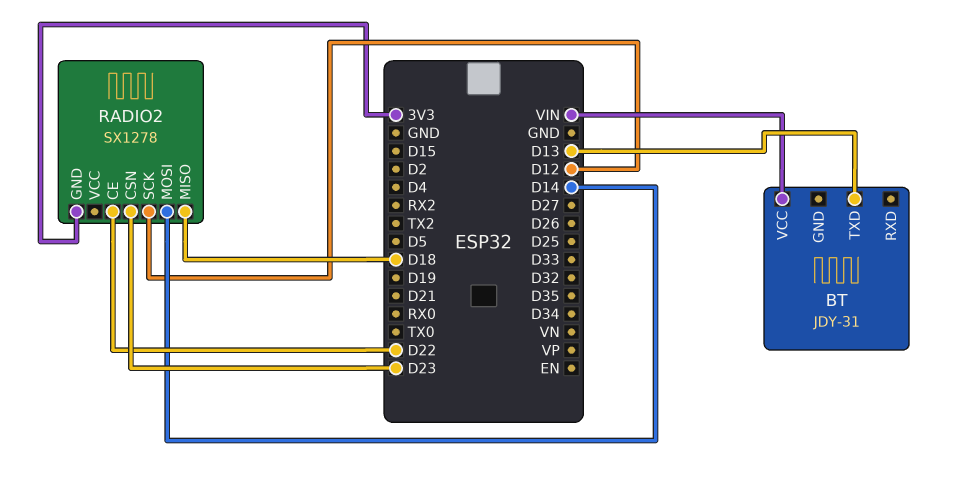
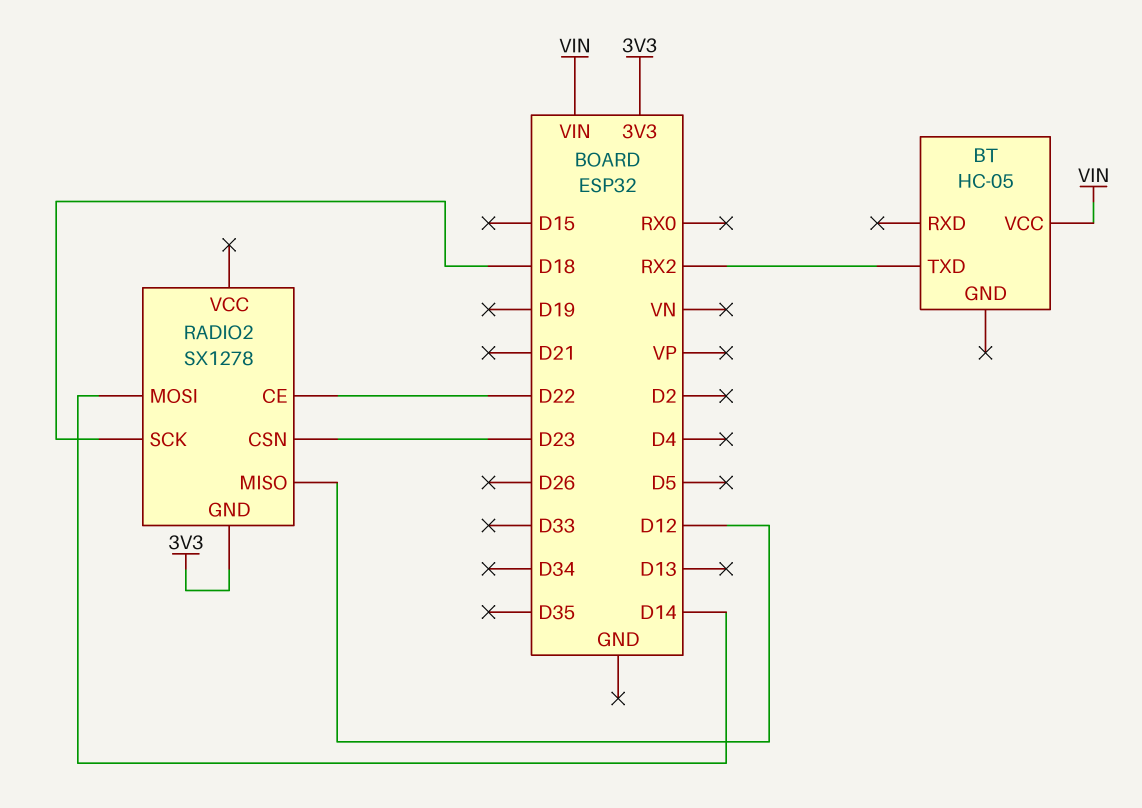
BT: JDY-31 -> HC-05
BT pin TXD: D13 -> RX2
RADIO2 pin MISO: D18 -> D12
RADIO2 pin SCK: D12 -> D18

